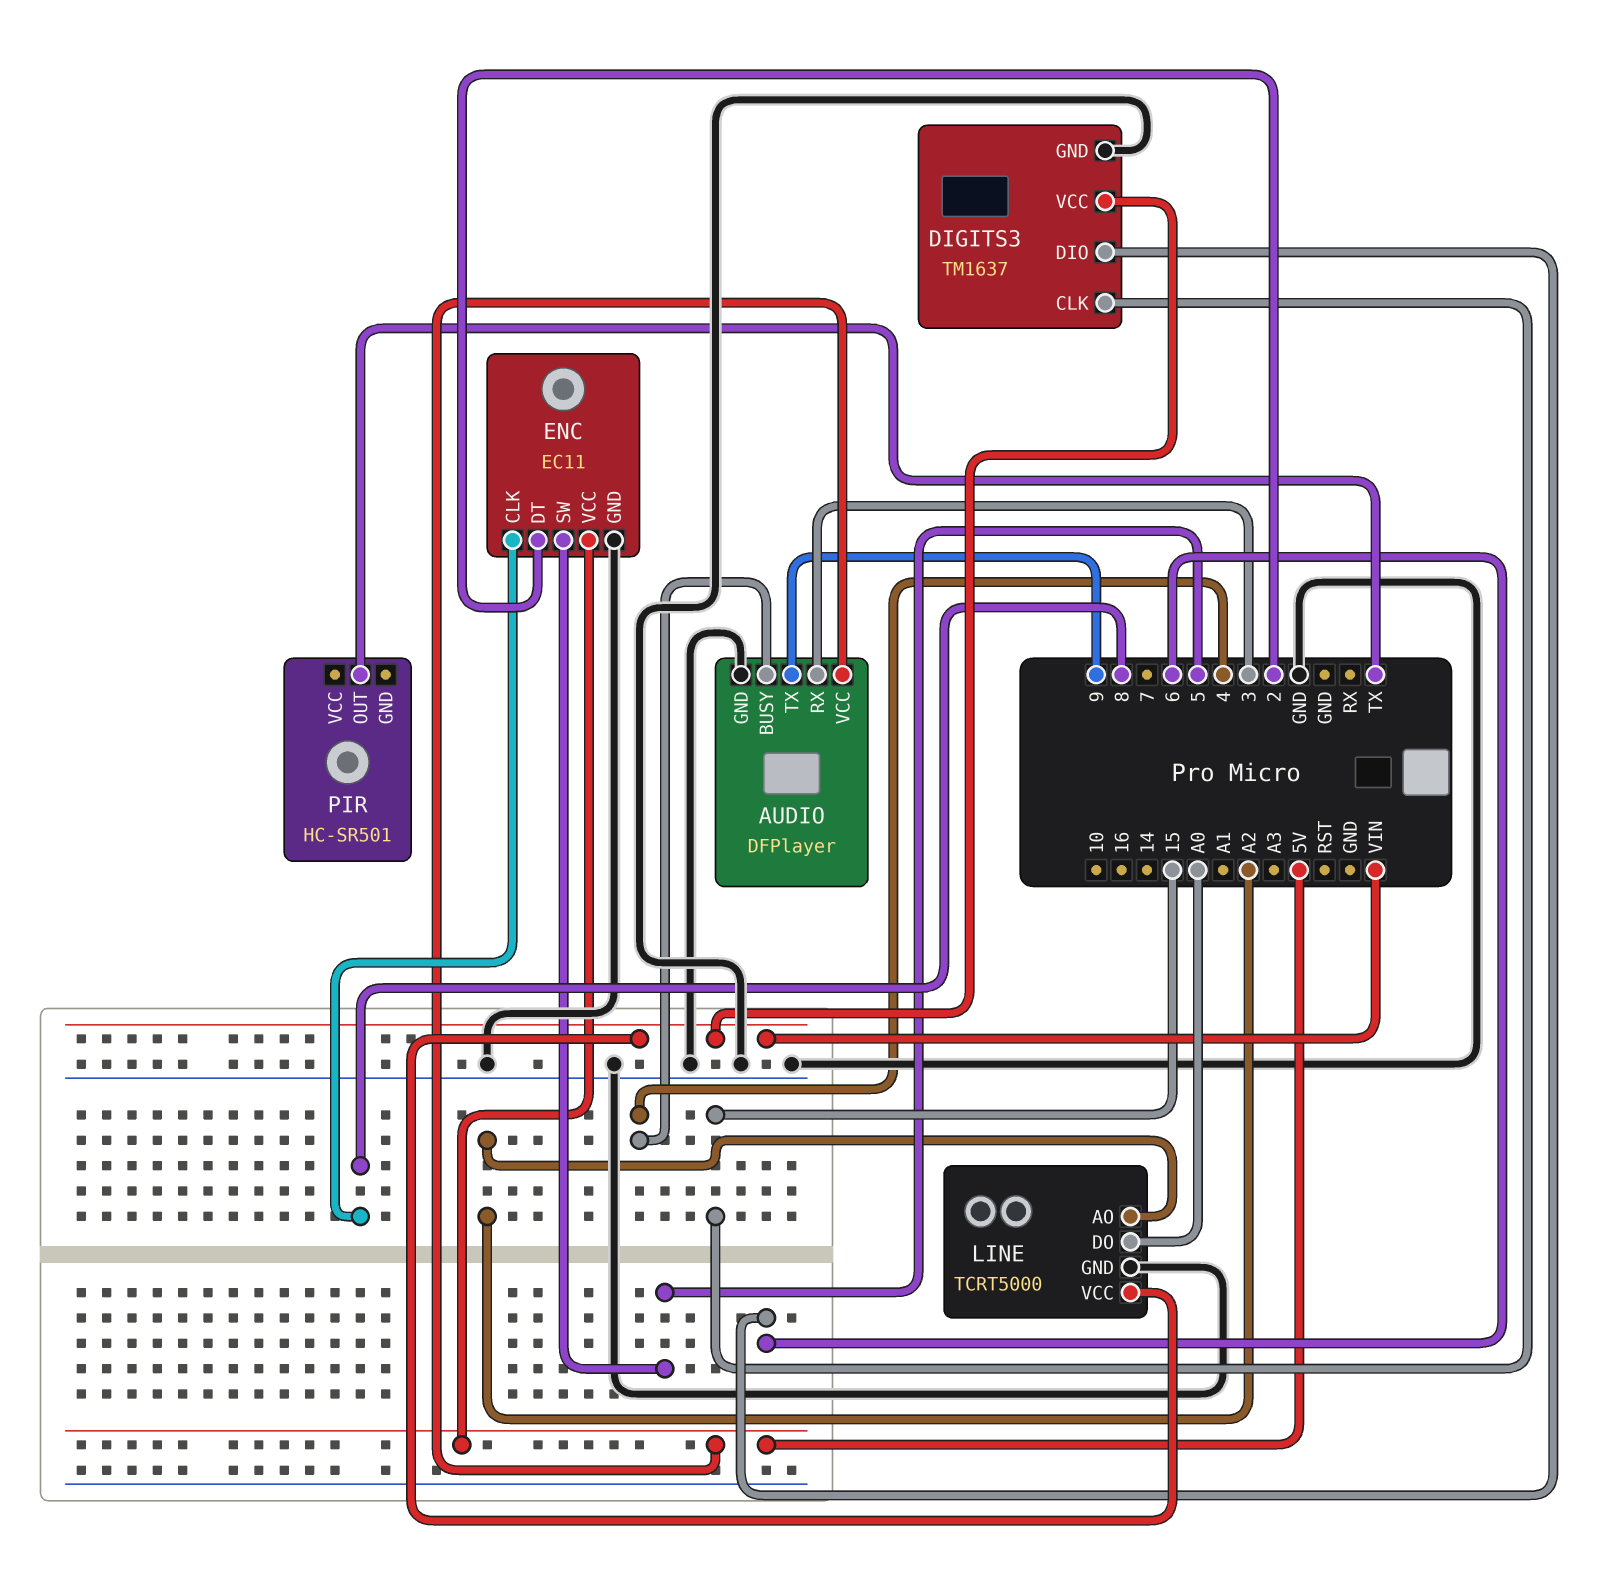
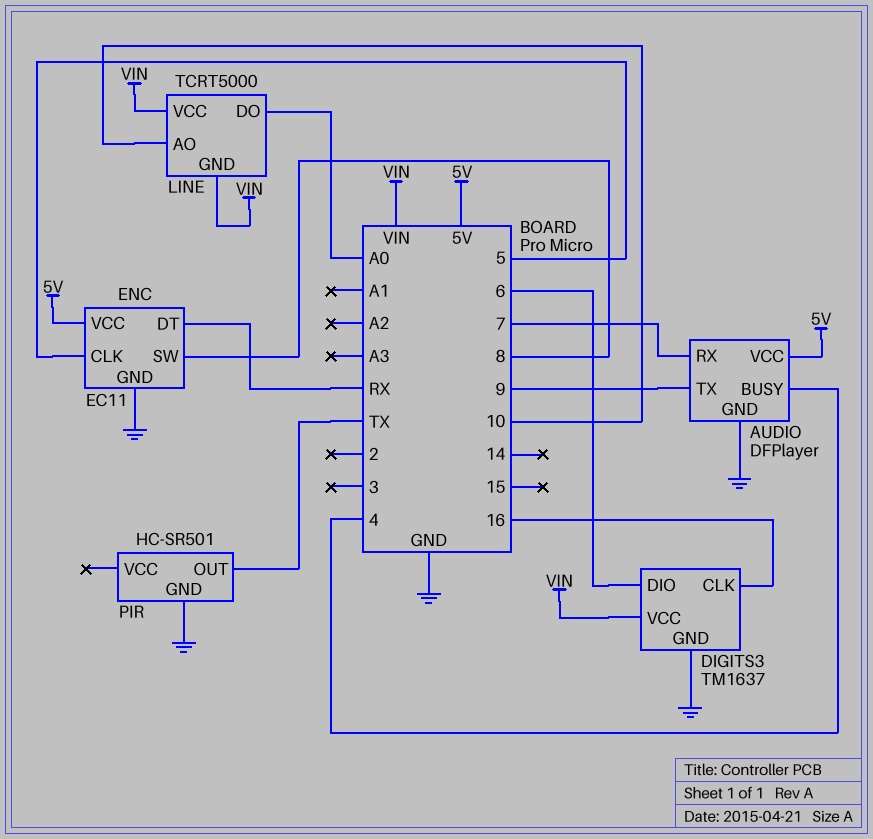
AUDIO pin RX: 3 -> 7
DIGITS3 pin CLK: 15 -> 16
ENC pin CLK: 8 -> 5
ENC pin DT: 2 -> RX
ENC pin SW: 5 -> 8
LINE pin AO: A2 -> 10
LINE pin GND: GND -> VIN
PIR pin GND: none -> GND

